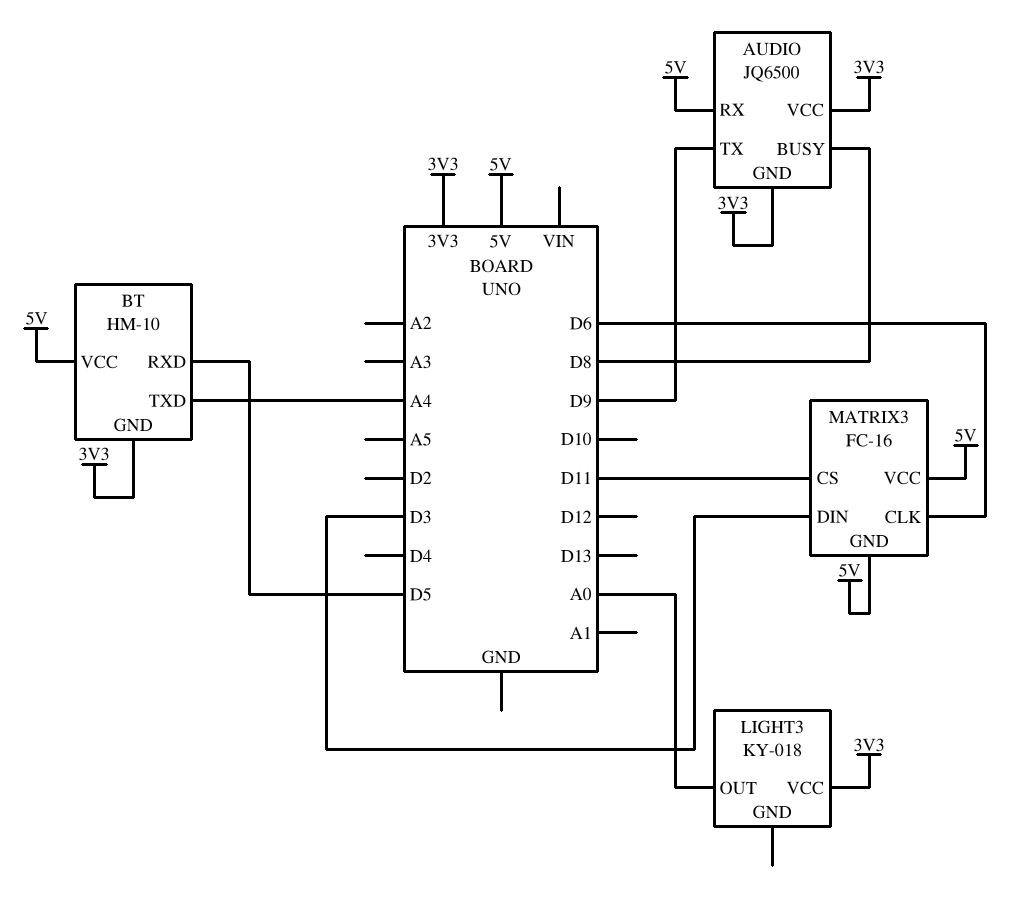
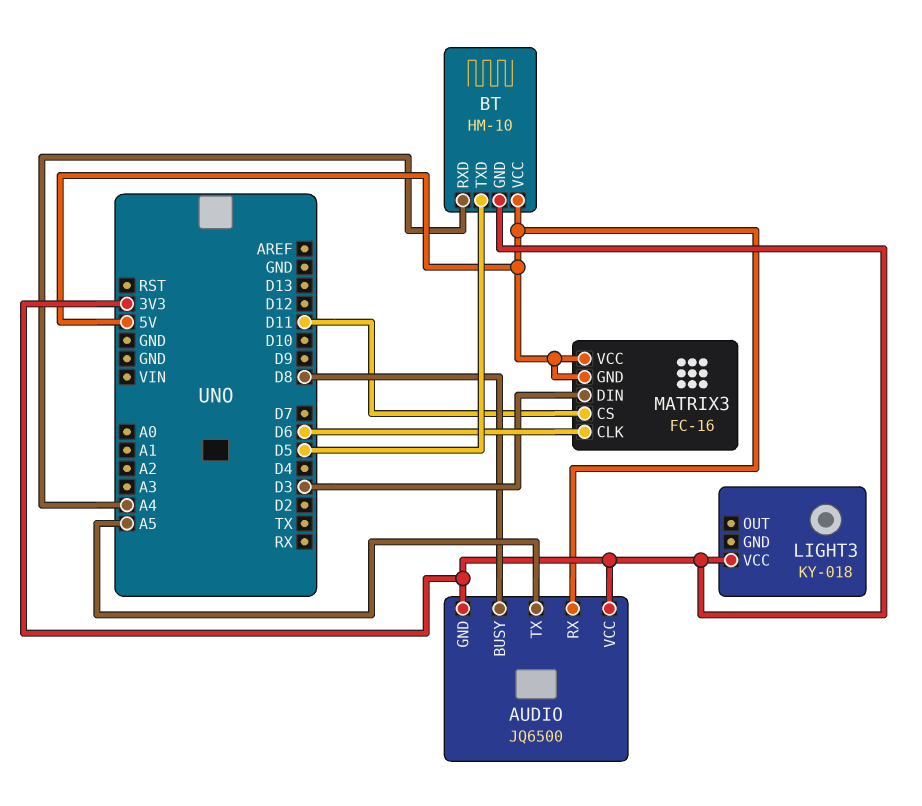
AUDIO pin TX: D9 -> A5
BT pin RXD: D5 -> A4
BT pin TXD: A4 -> D5
LIGHT3 pin OUT: A0 -> none

